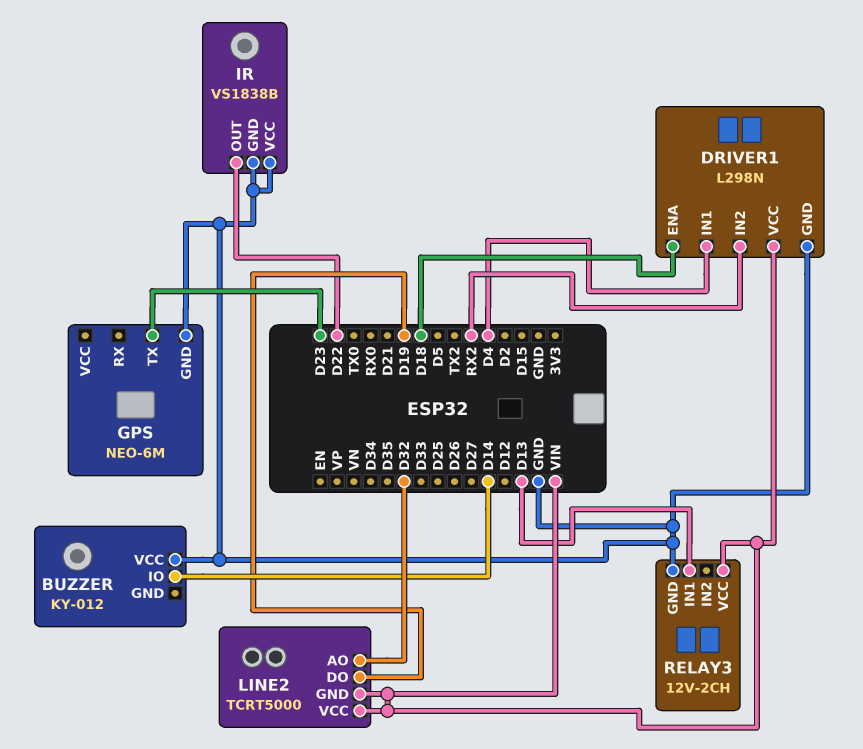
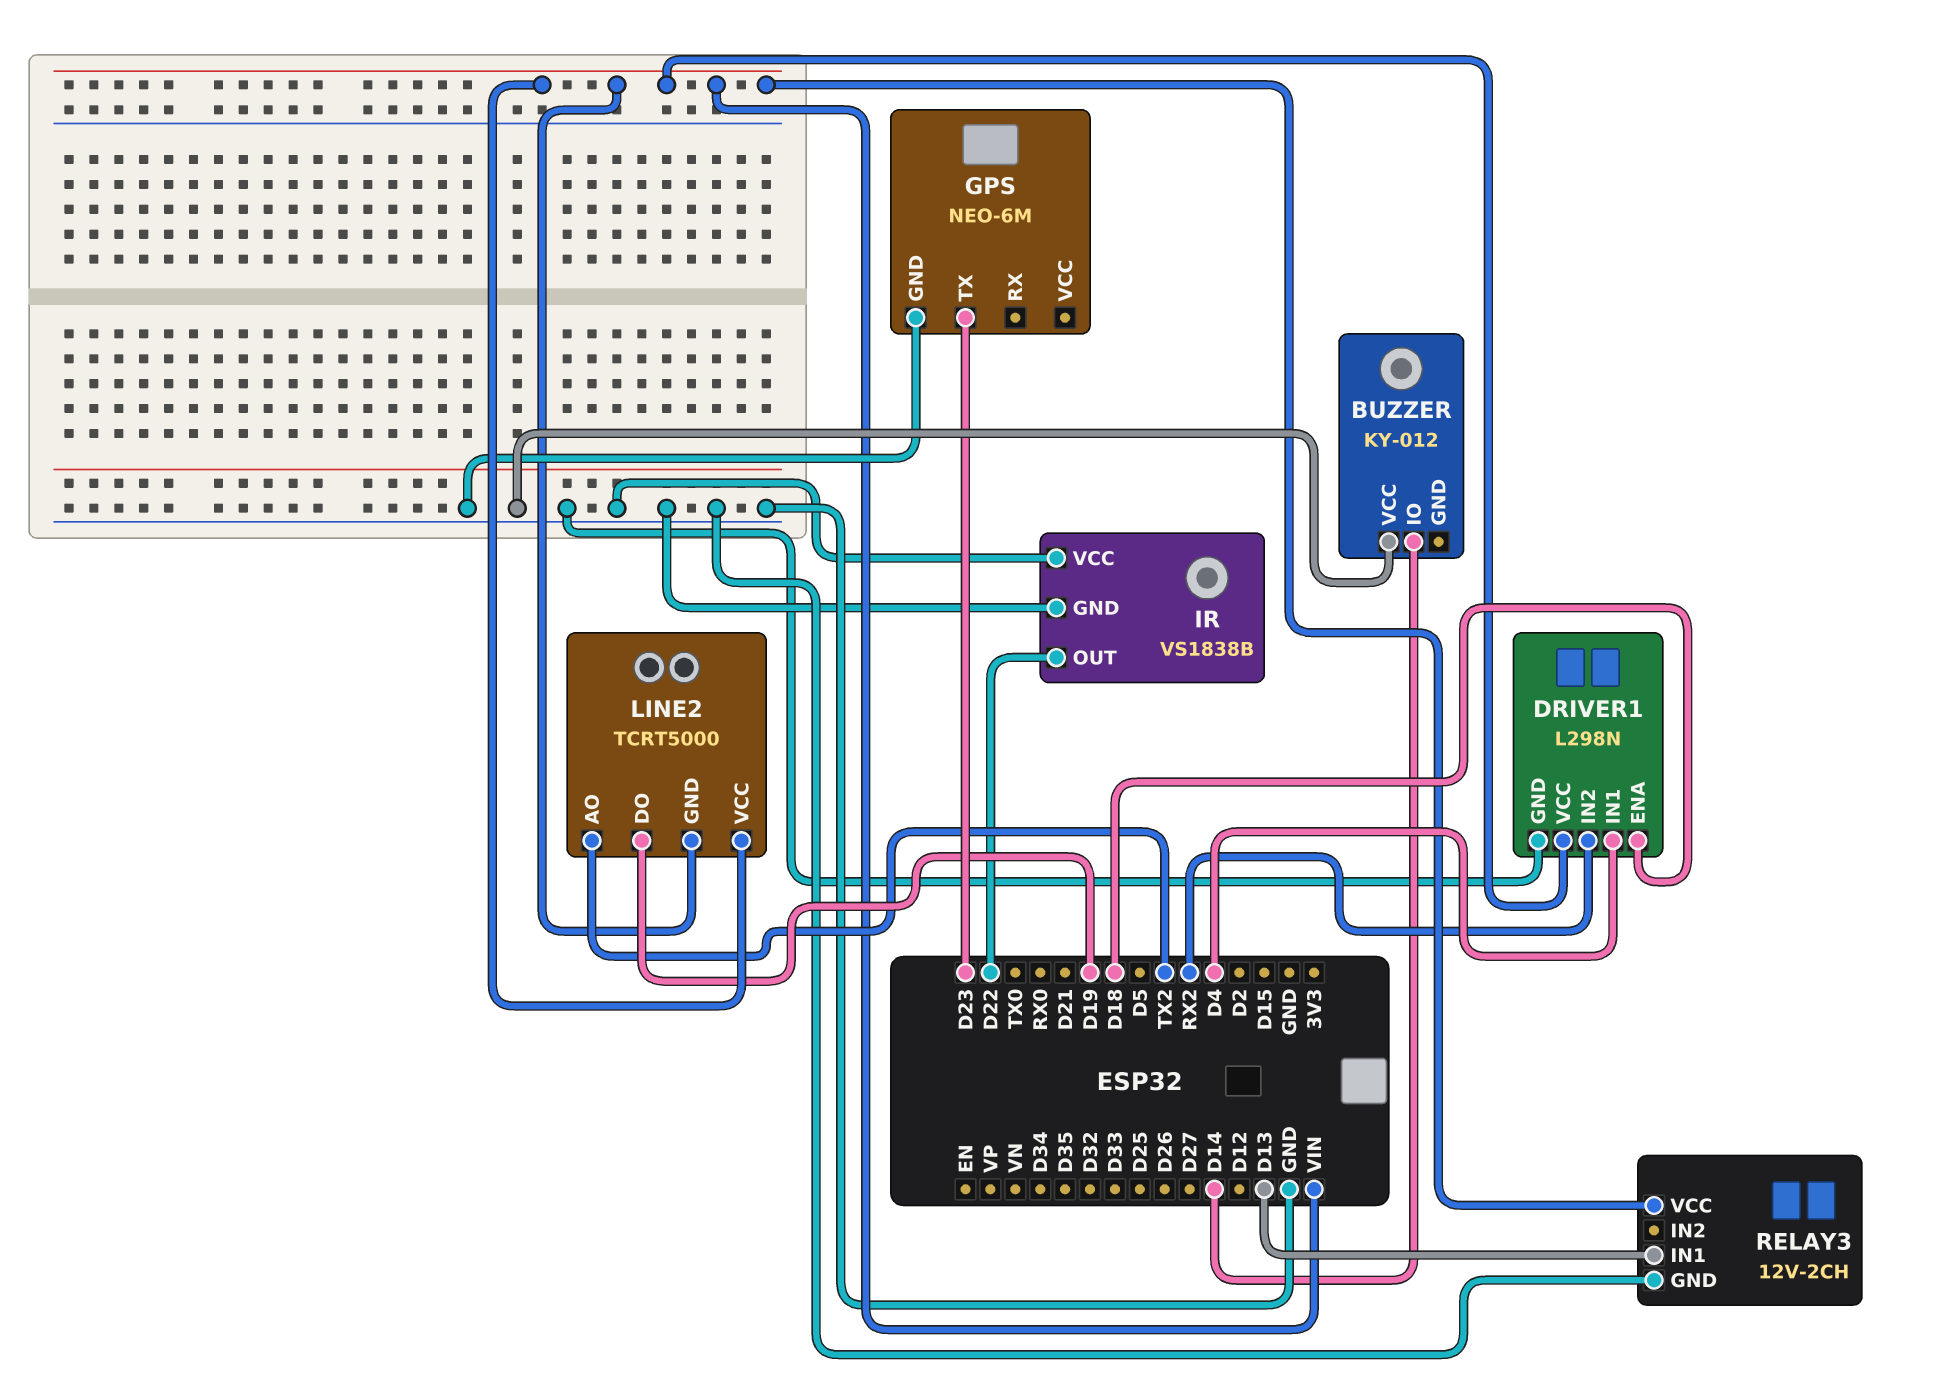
LINE2 pin AO: D32 -> TX2

